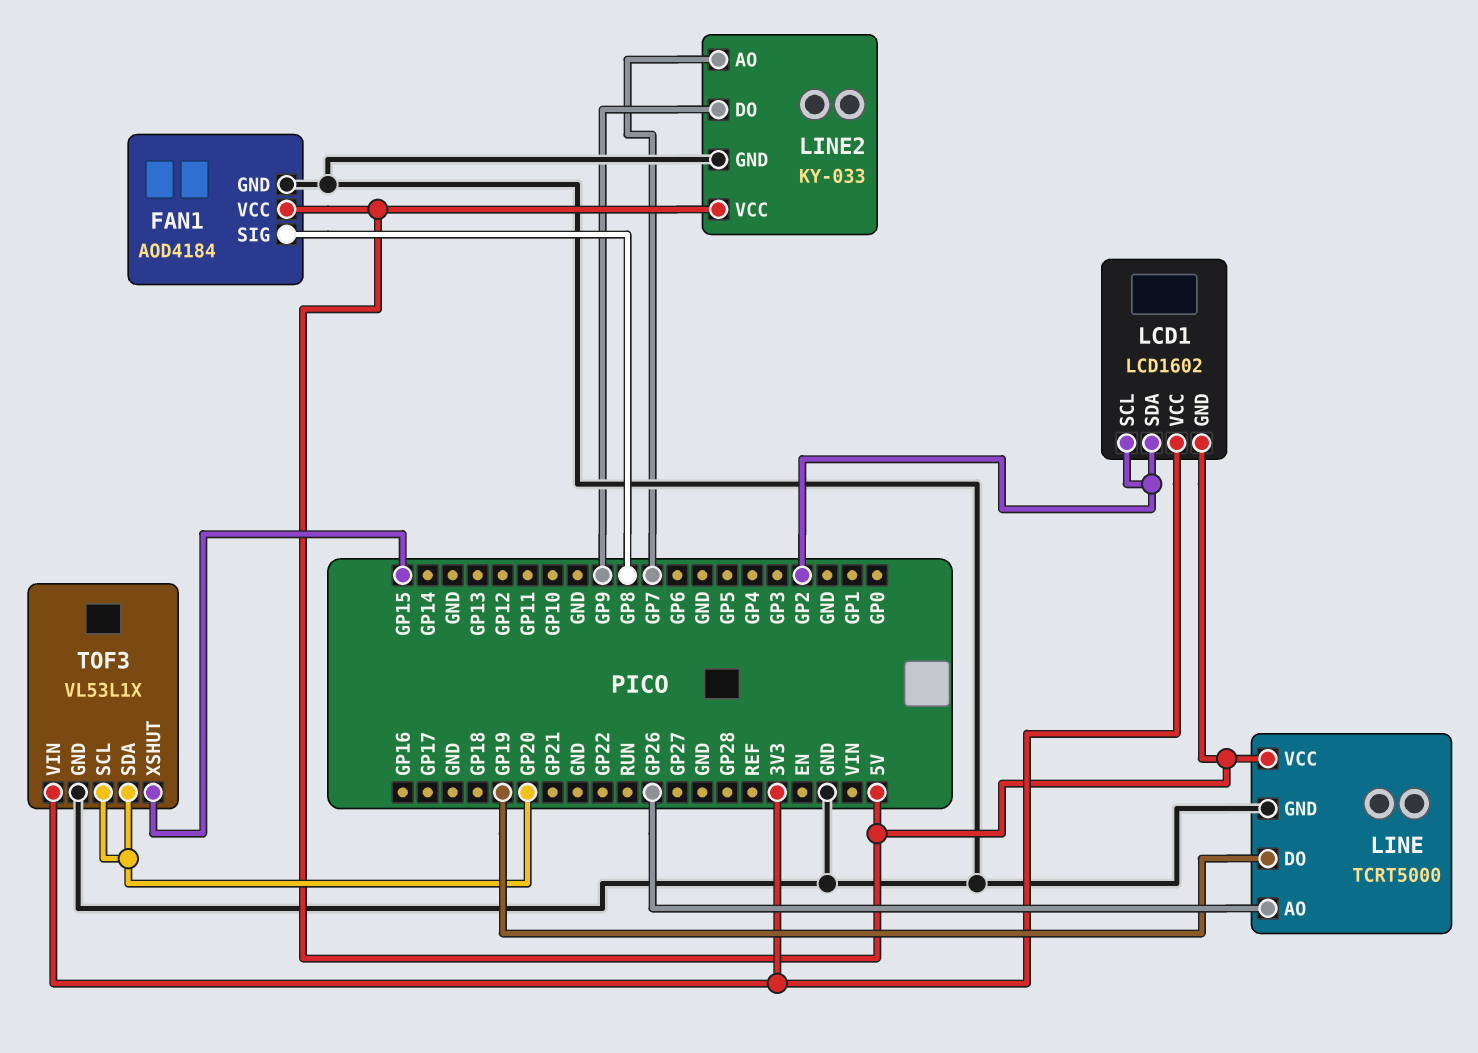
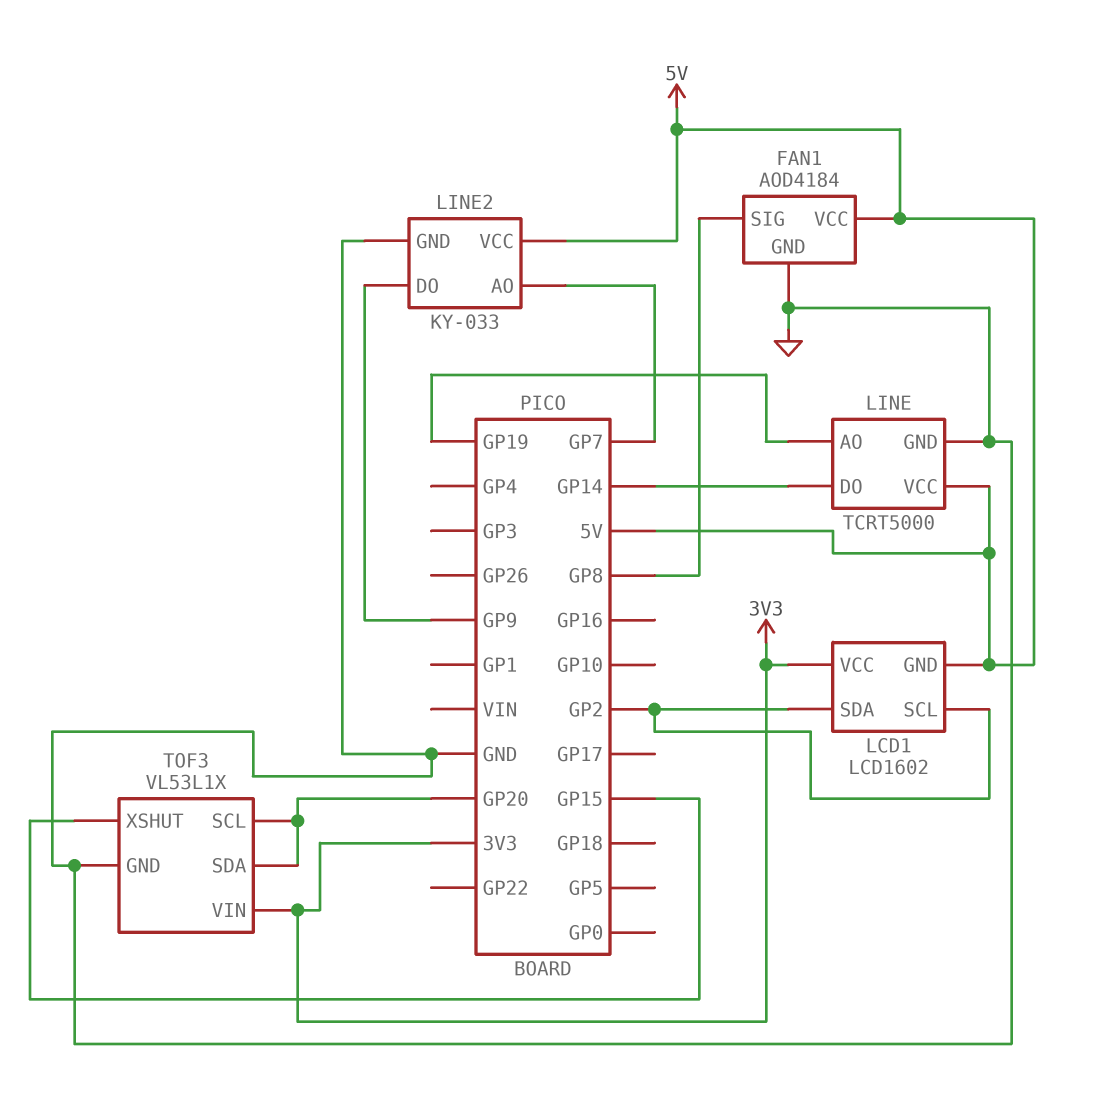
LINE pin AO: GP26 -> GP19
LINE pin DO: GP19 -> GP14

